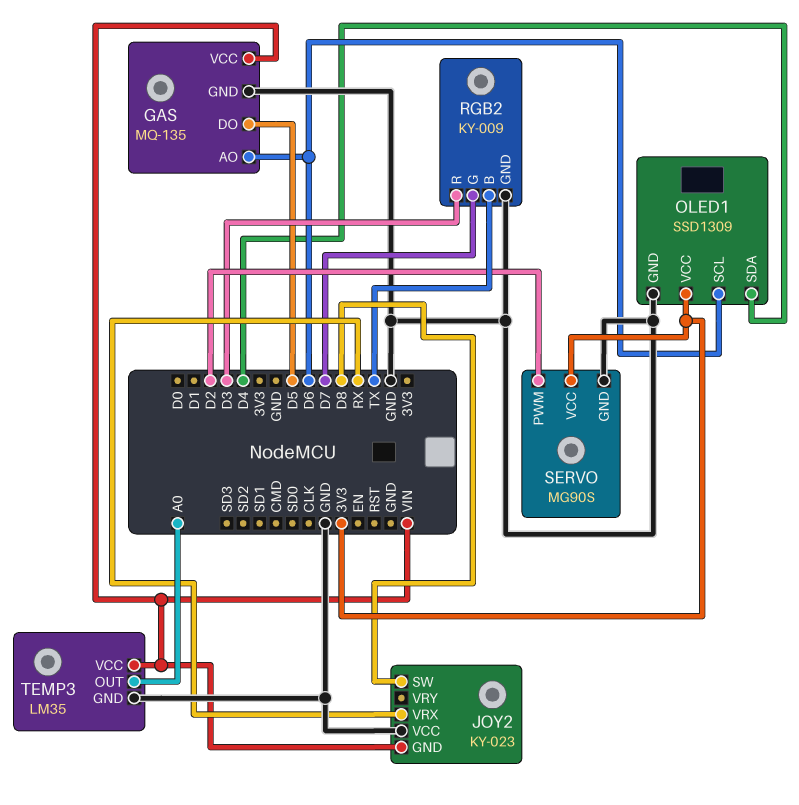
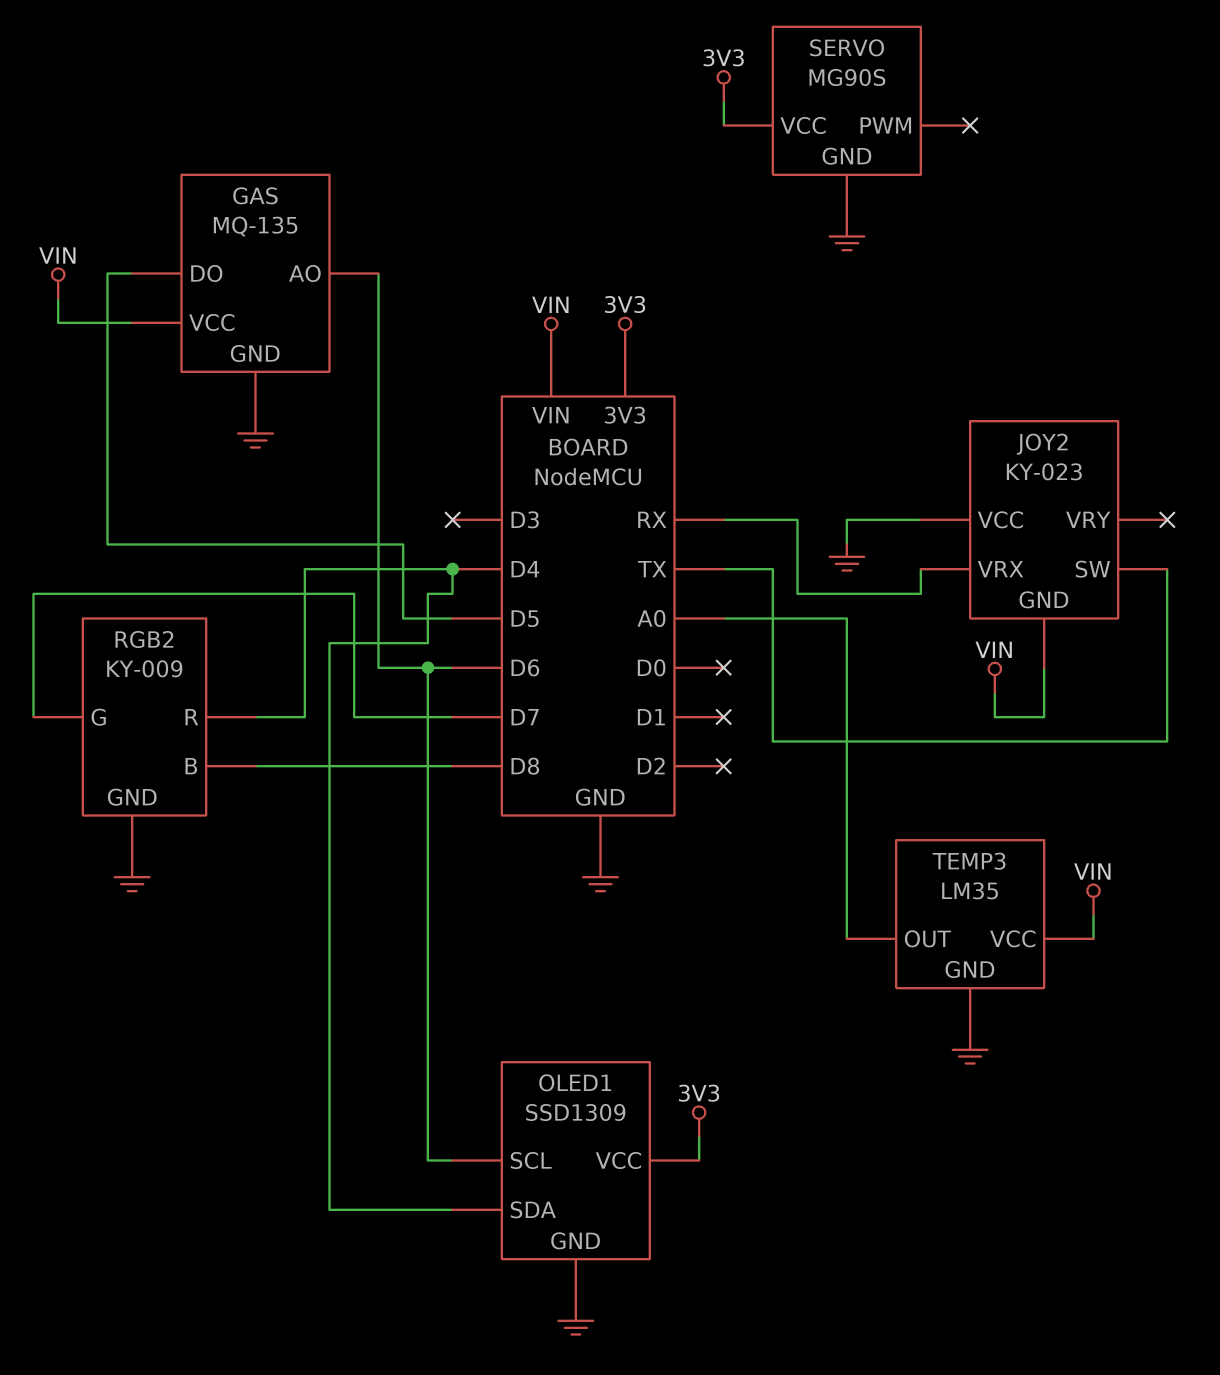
JOY2 pin SW: D8 -> TX
RGB2 pin B: TX -> D8
RGB2 pin R: D3 -> D4
SERVO pin PWM: D2 -> none

